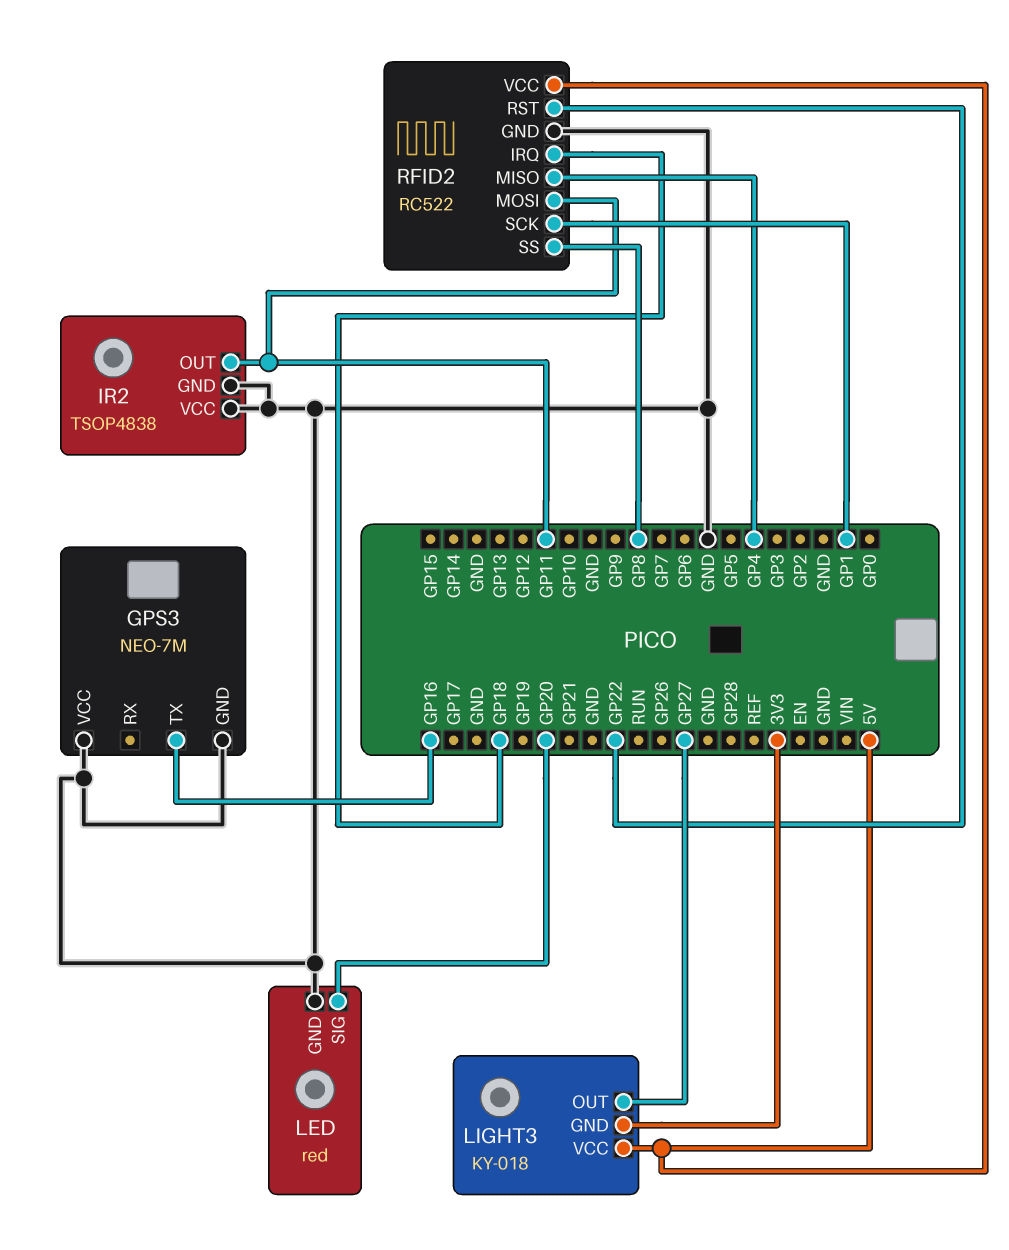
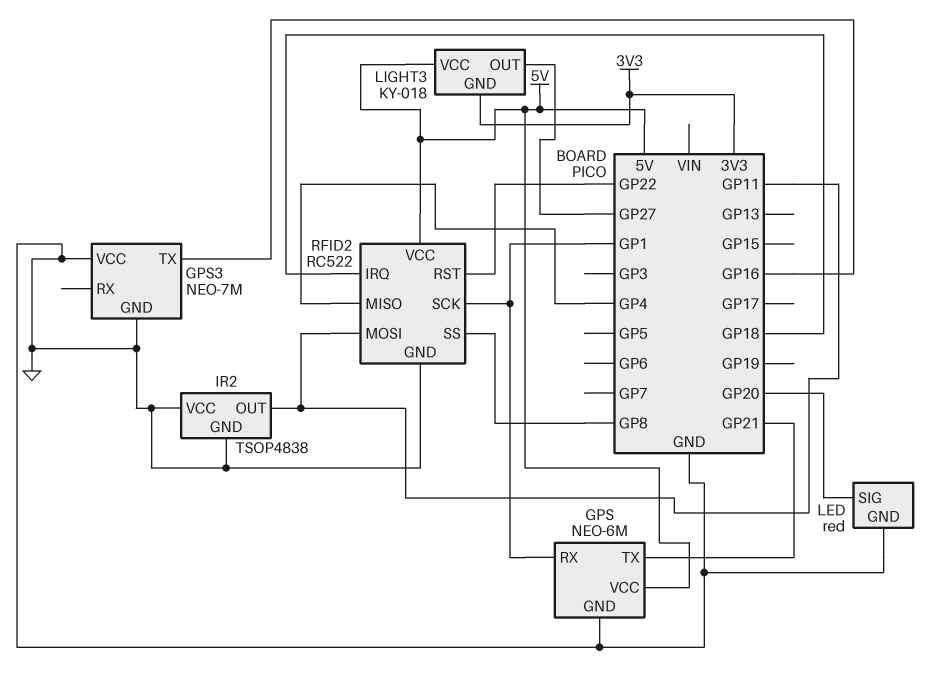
GPS: none -> NEO-6M
GPS pin GND: none -> GND
GPS pin RX: none -> GP1
GPS pin TX: none -> GP21
GPS pin VCC: none -> 5V

